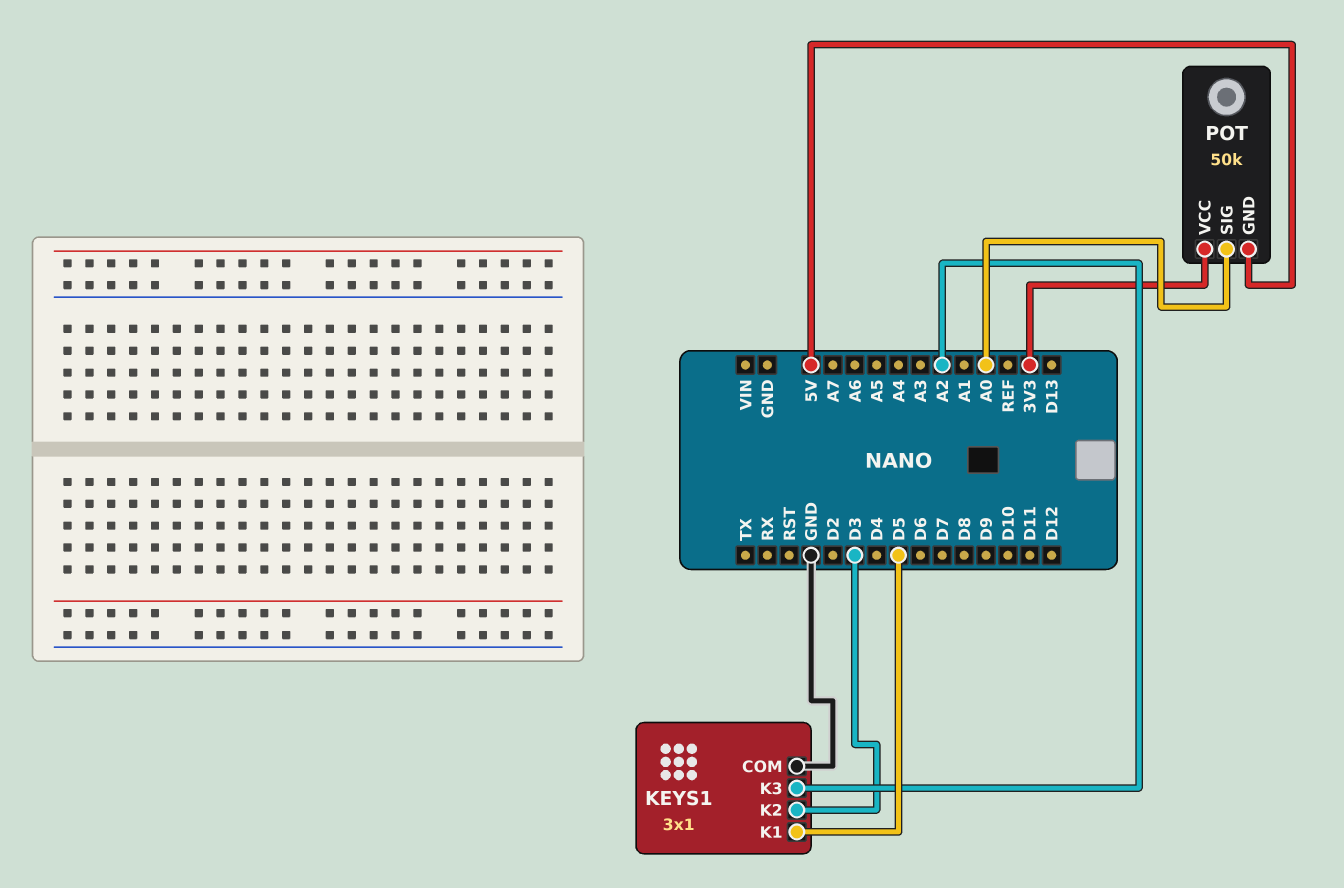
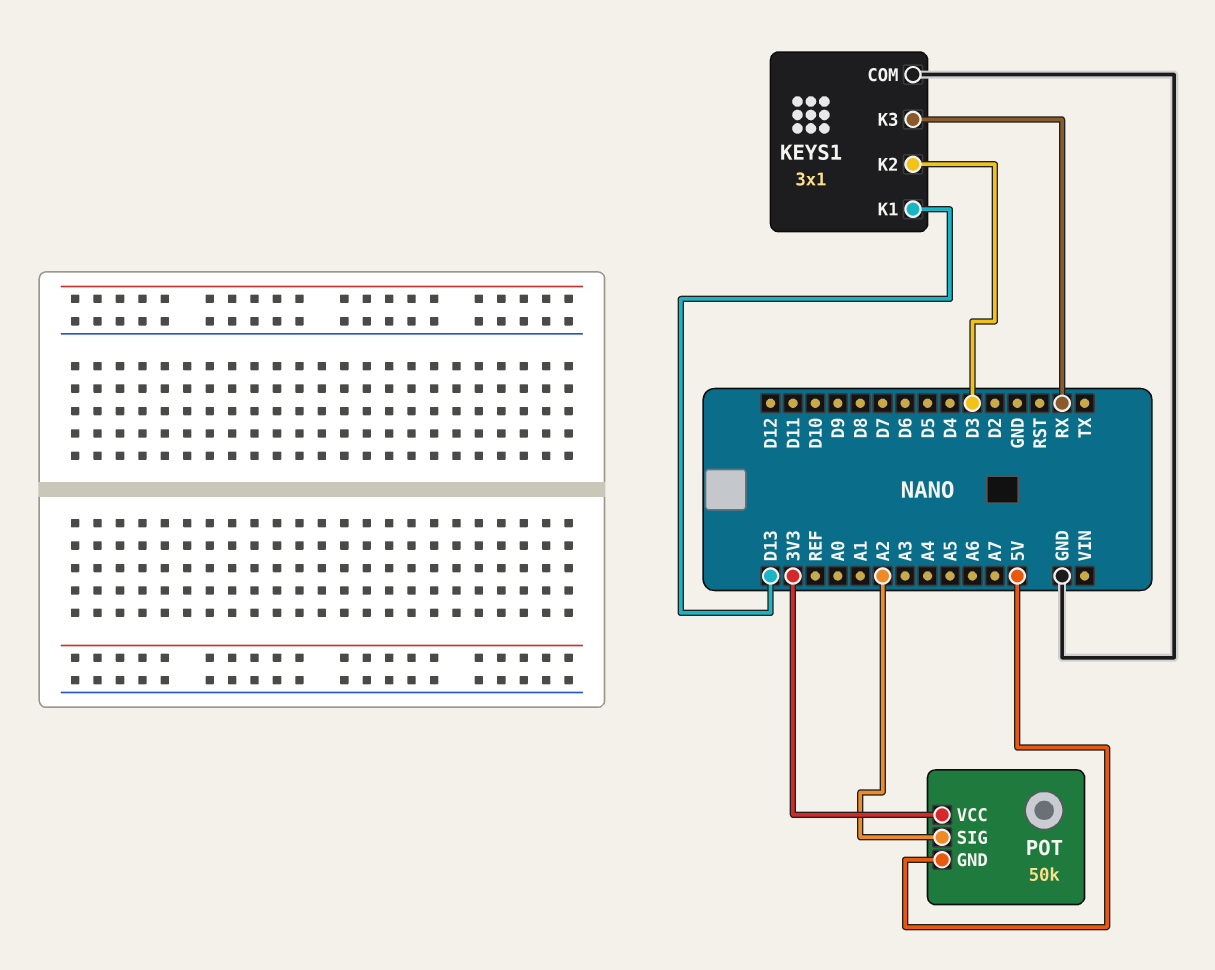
KEYS1 pin K1: D5 -> D13
KEYS1 pin K3: A2 -> RX
POT pin SIG: A0 -> A2

